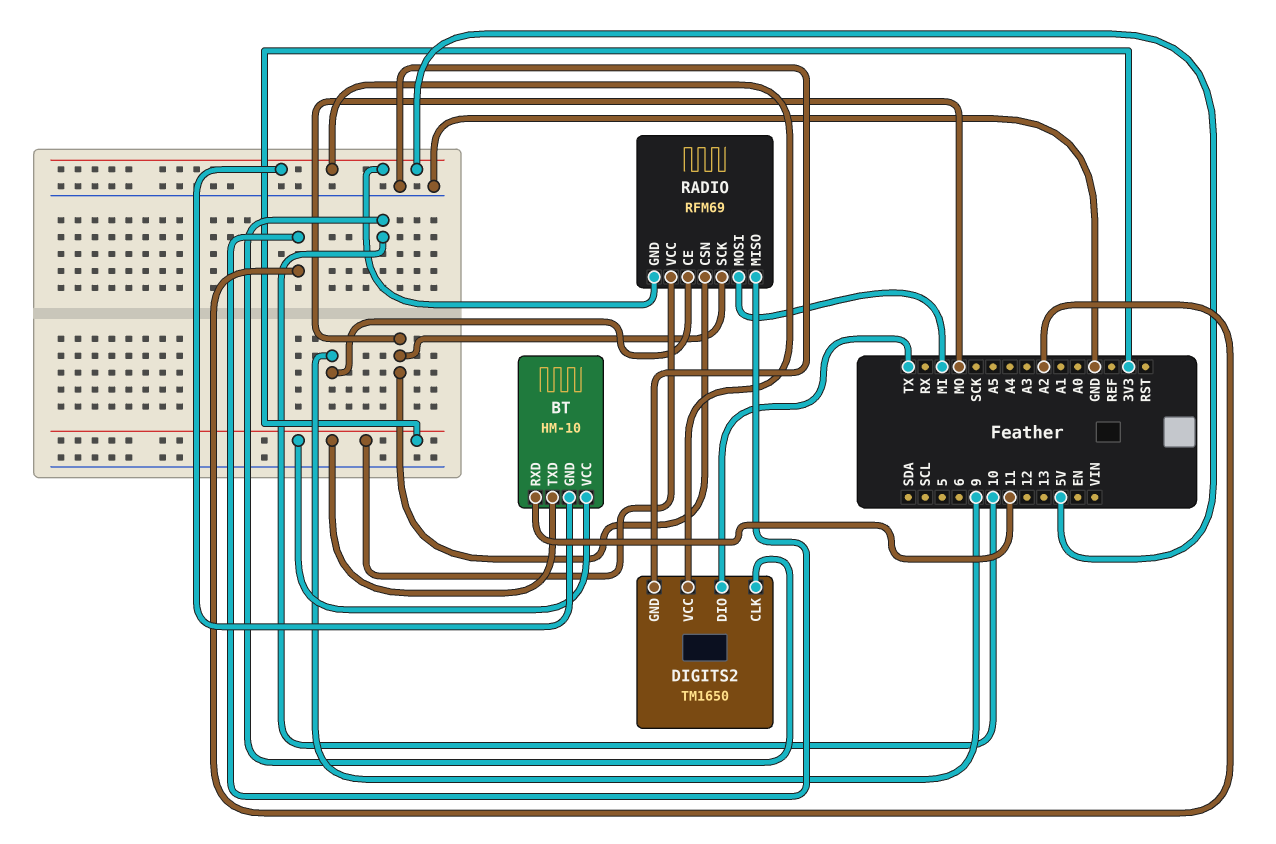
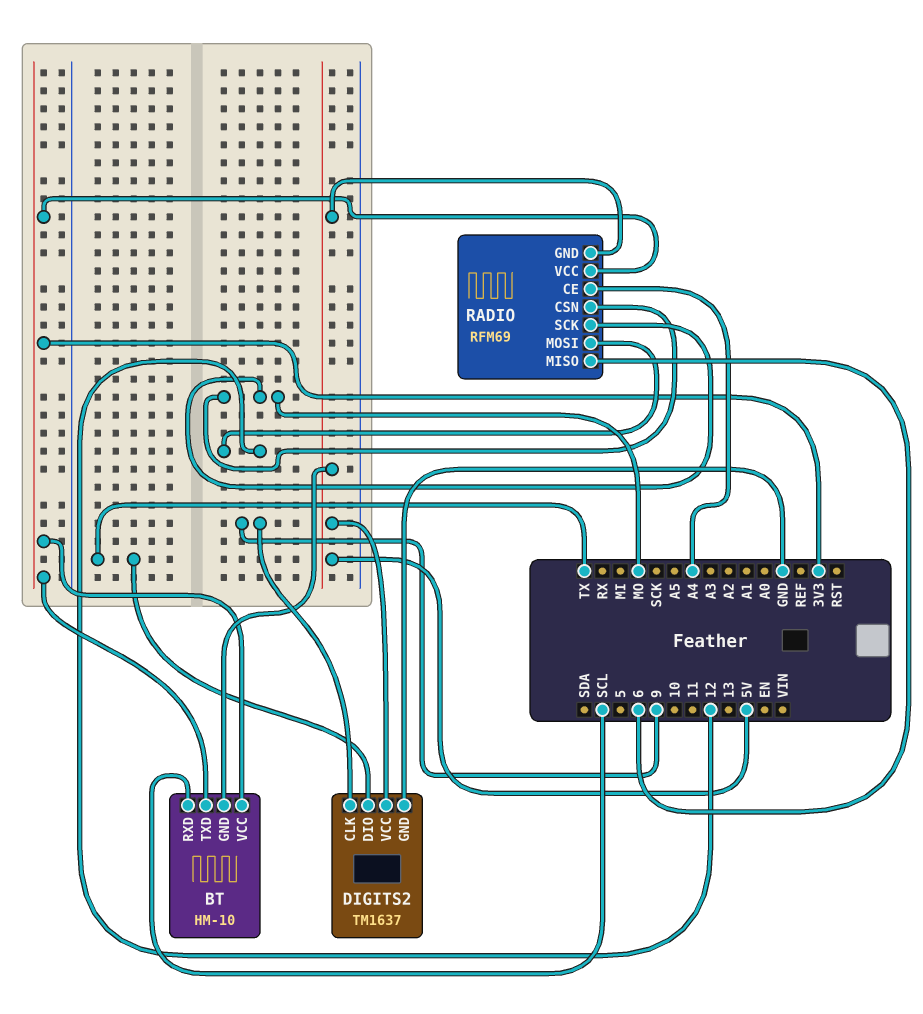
BT pin RXD: 11 -> SCL
DIGITS2: TM1650 -> TM1637
DIGITS2 pin CLK: 10 -> 9
RADIO pin CE: 9 -> A4
RADIO pin MISO: A2 -> 6
RADIO pin MOSI: MI -> 12

